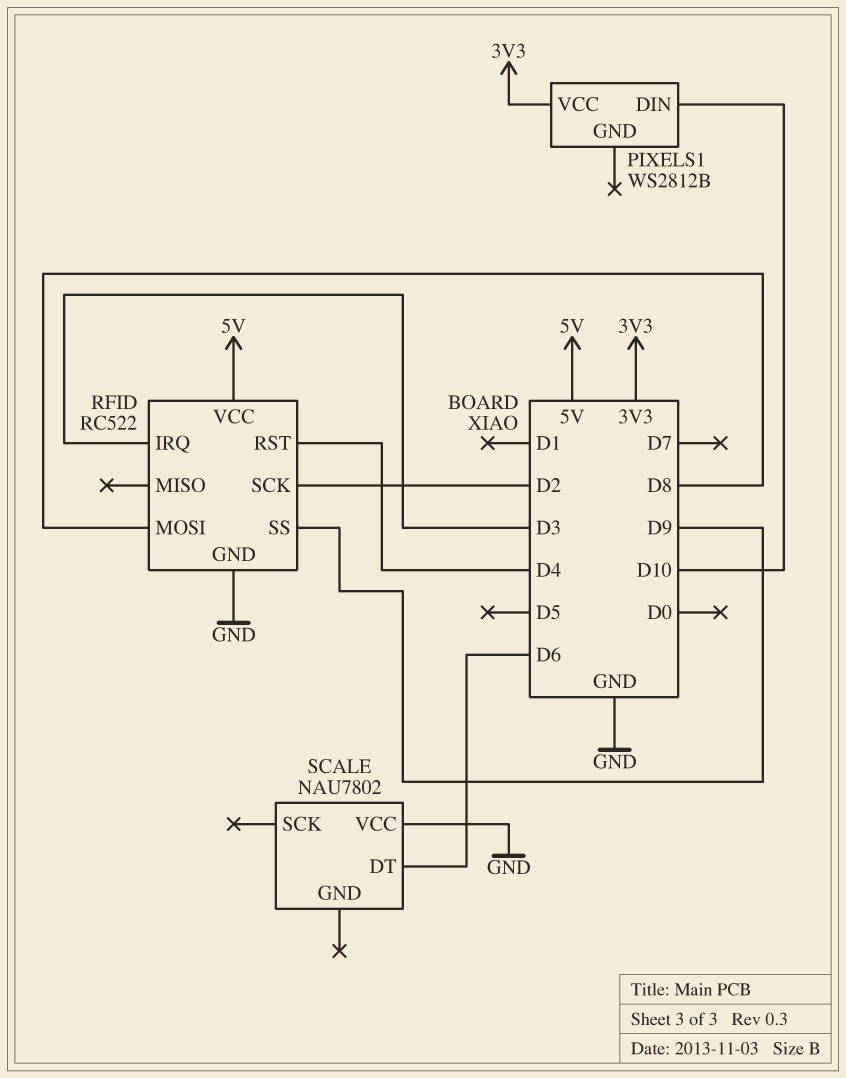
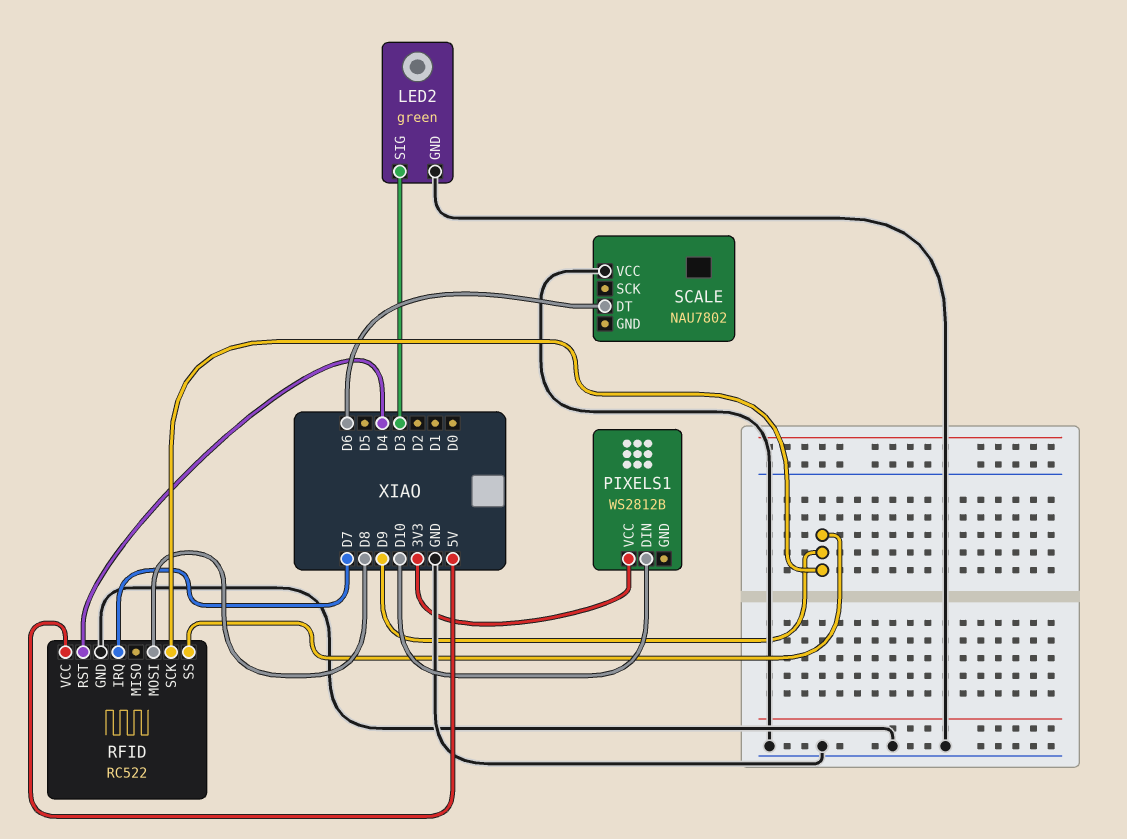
LED2: none -> green
LED2 pin GND: none -> GND
LED2 pin SIG: none -> D3
RFID pin IRQ: D3 -> D7
RFID pin SCK: D2 -> D9

